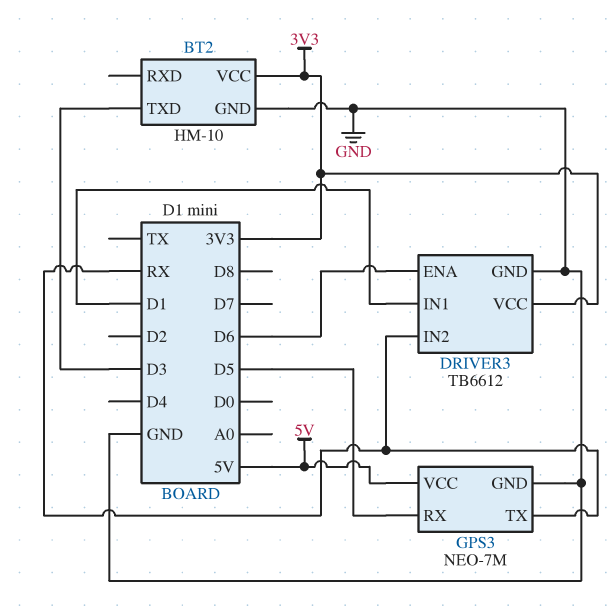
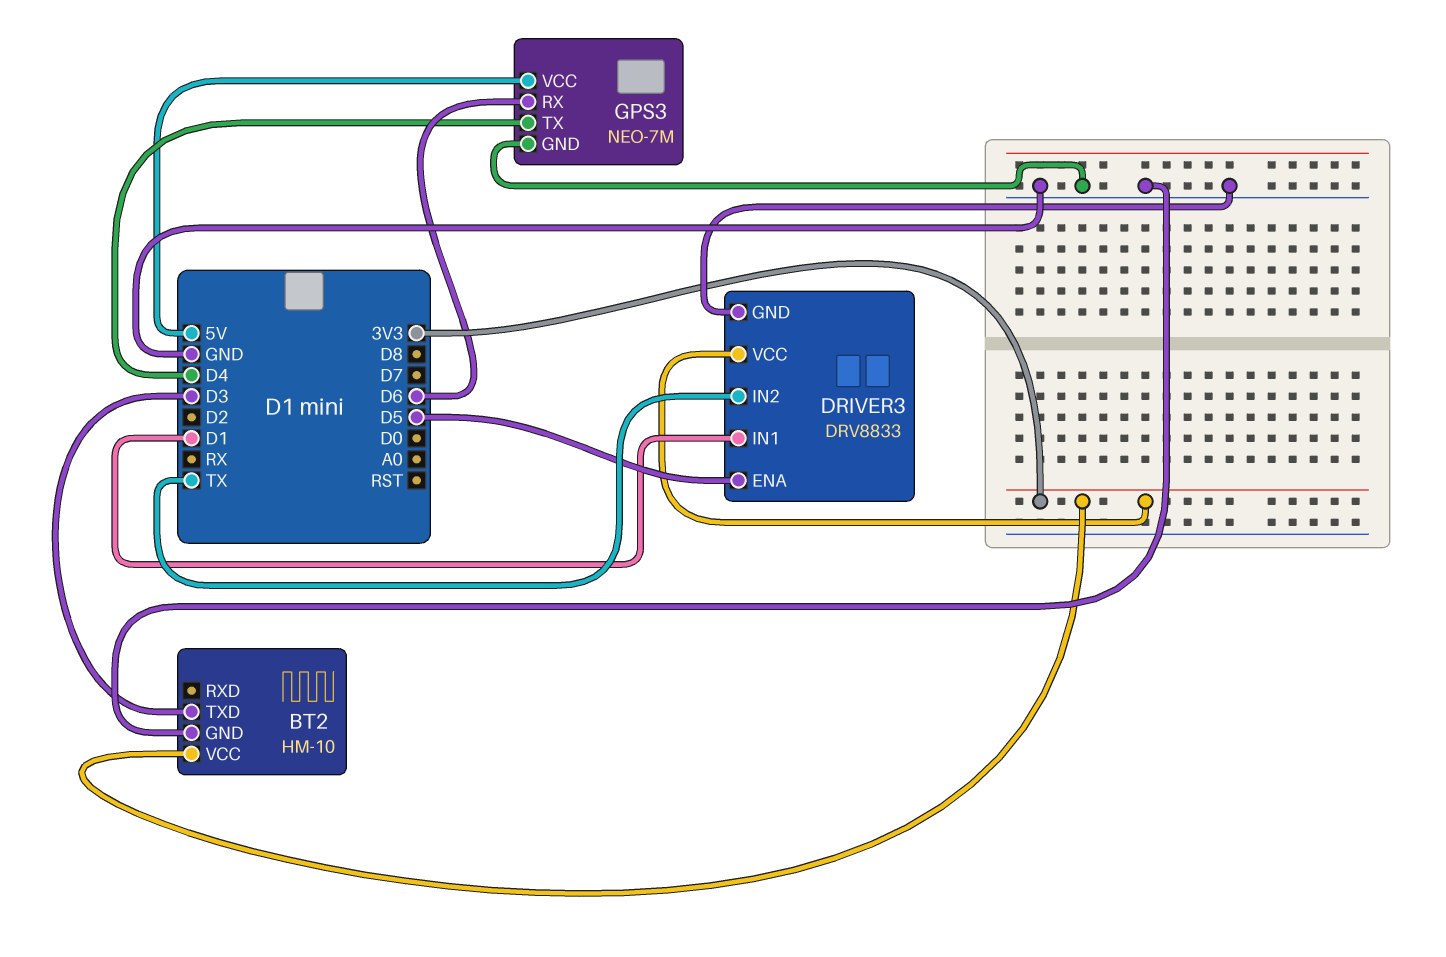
DRIVER3: TB6612 -> DRV8833
DRIVER3 pin ENA: D6 -> D5
DRIVER3 pin IN2: RX -> TX
GPS3 pin RX: D5 -> D6
GPS3 pin TX: RX -> D4

